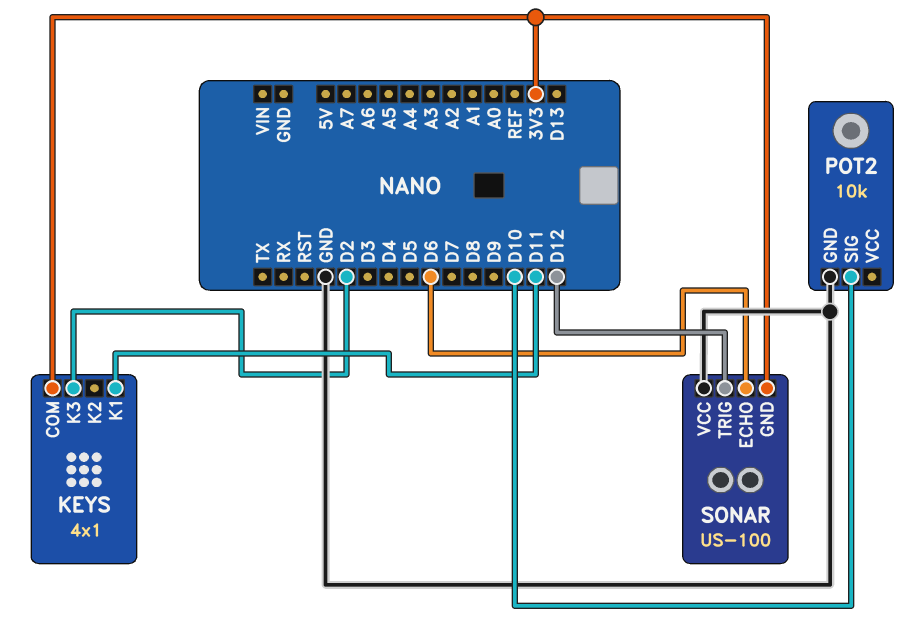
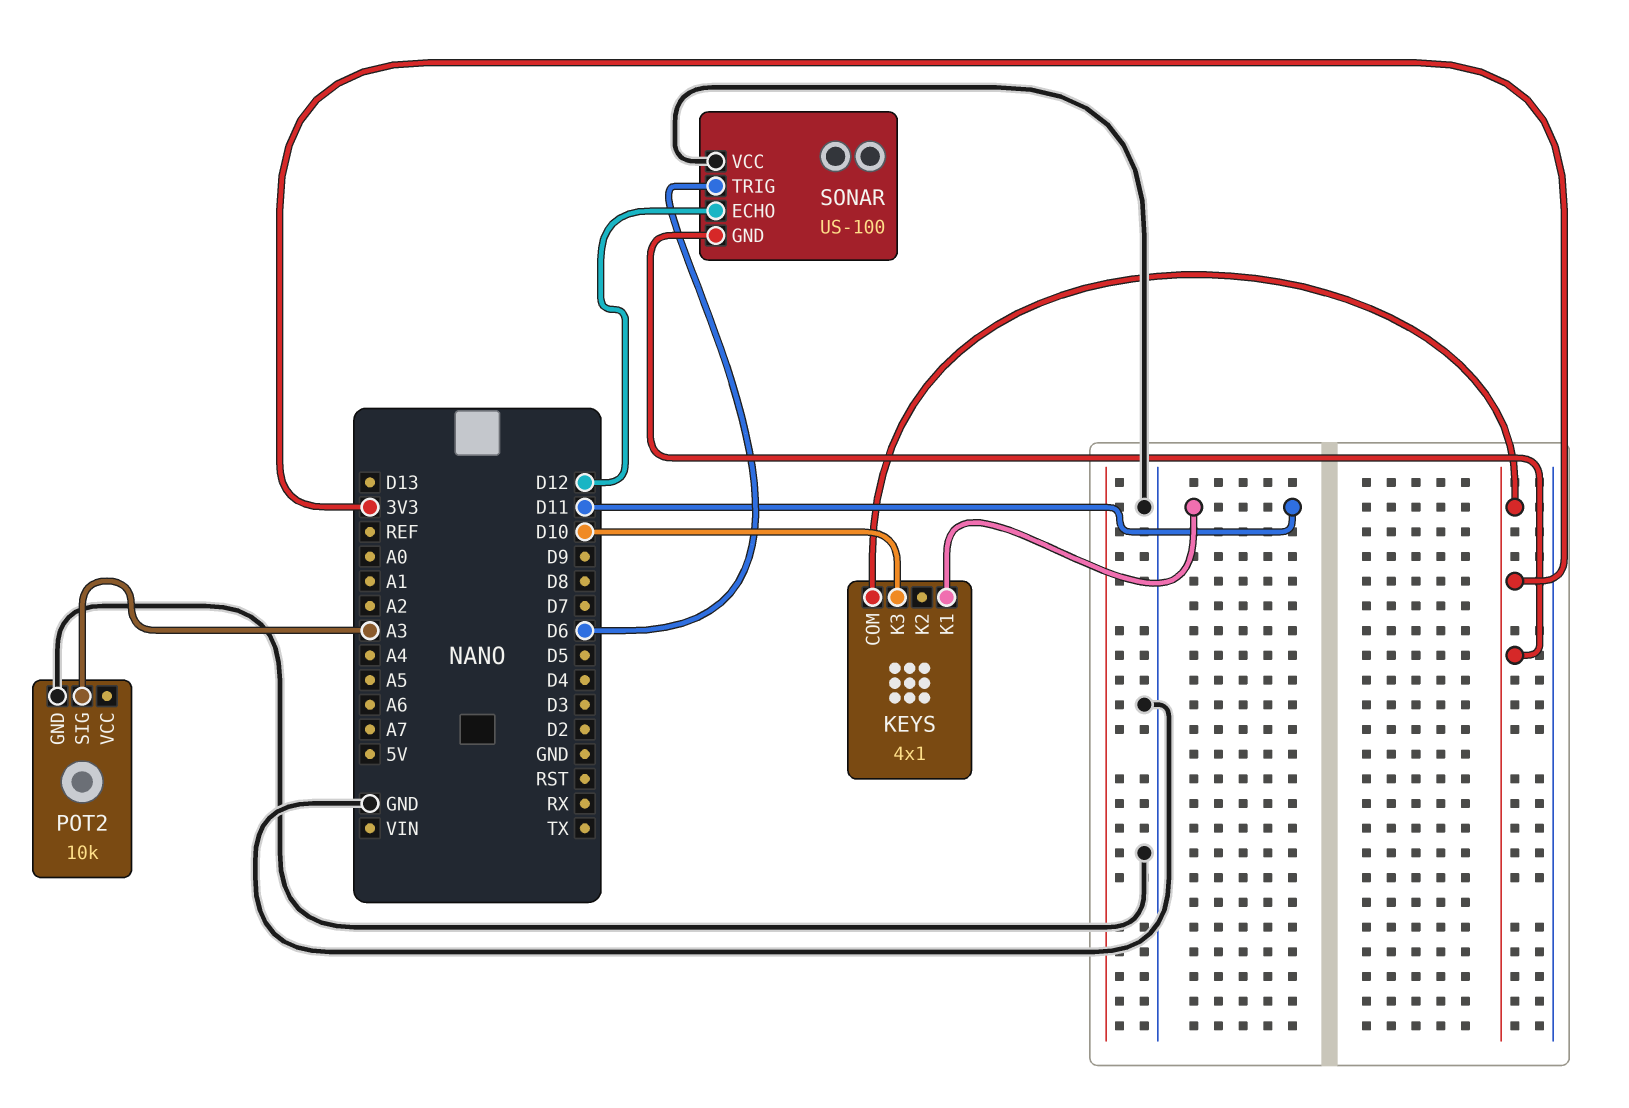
KEYS pin K3: D2 -> D10
POT2 pin SIG: D10 -> A3
SONAR pin ECHO: D6 -> D12
SONAR pin TRIG: D12 -> D6

